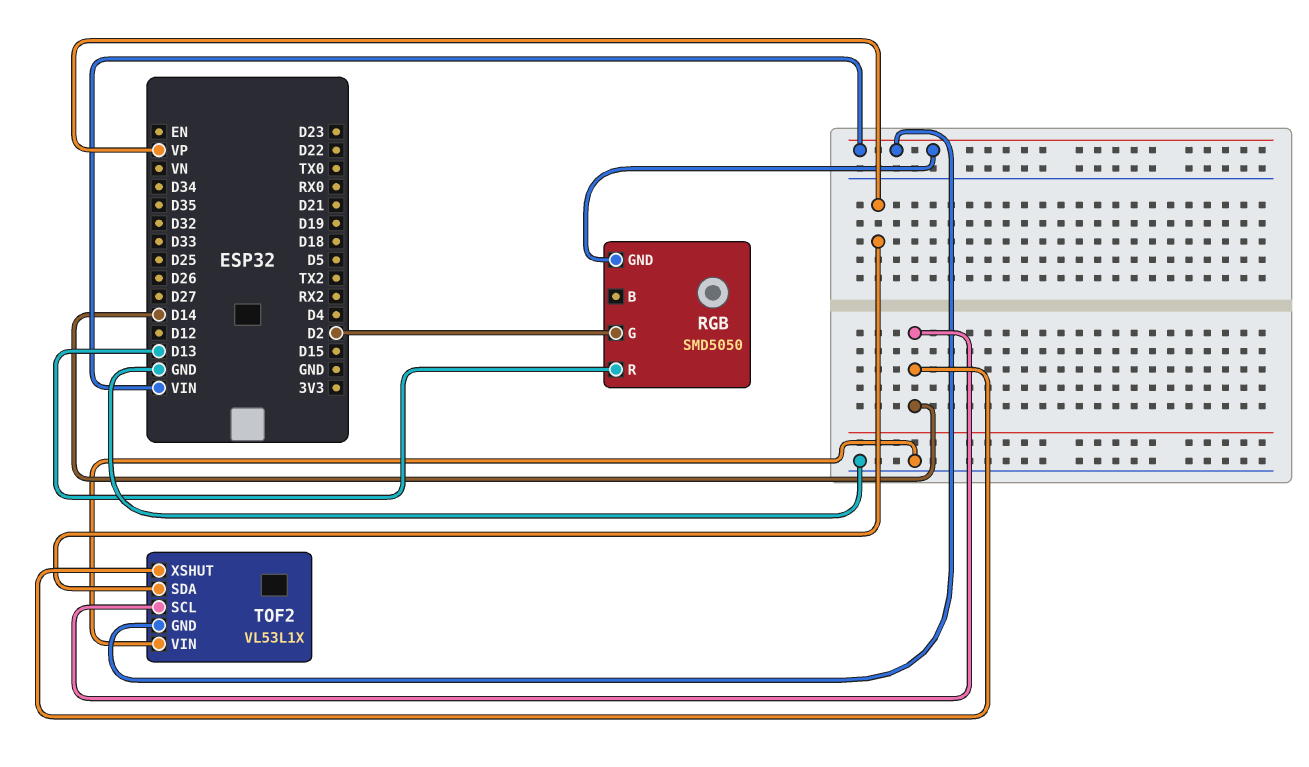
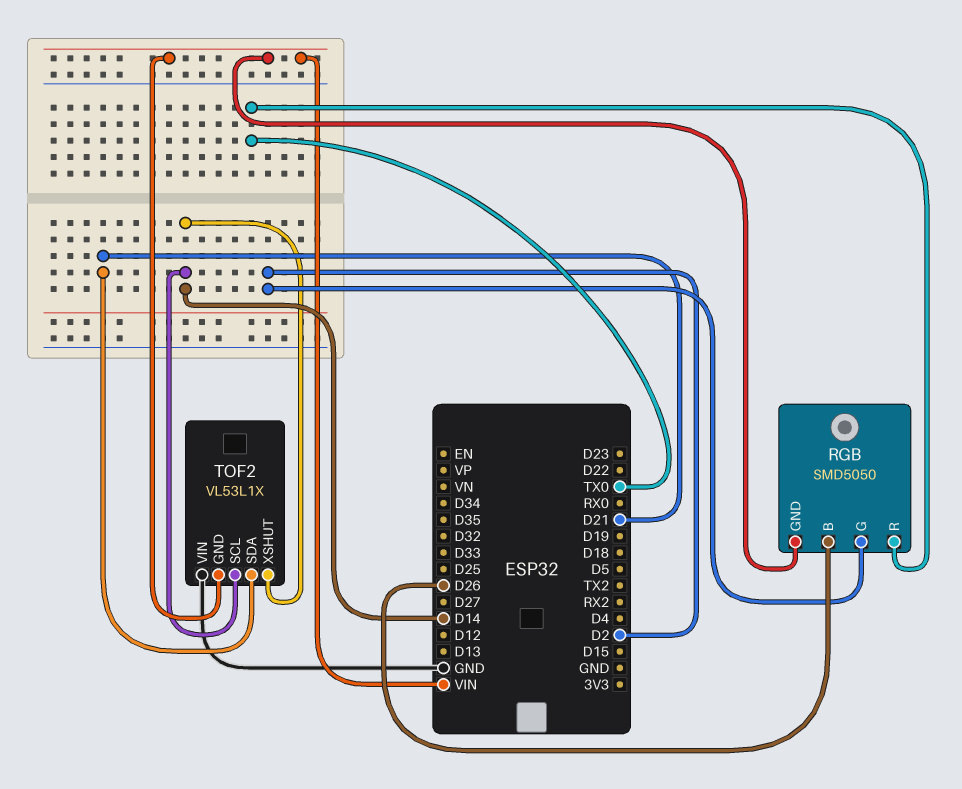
RGB pin B: none -> D26
RGB pin R: D13 -> TX0
TOF2 pin SDA: VP -> D21

